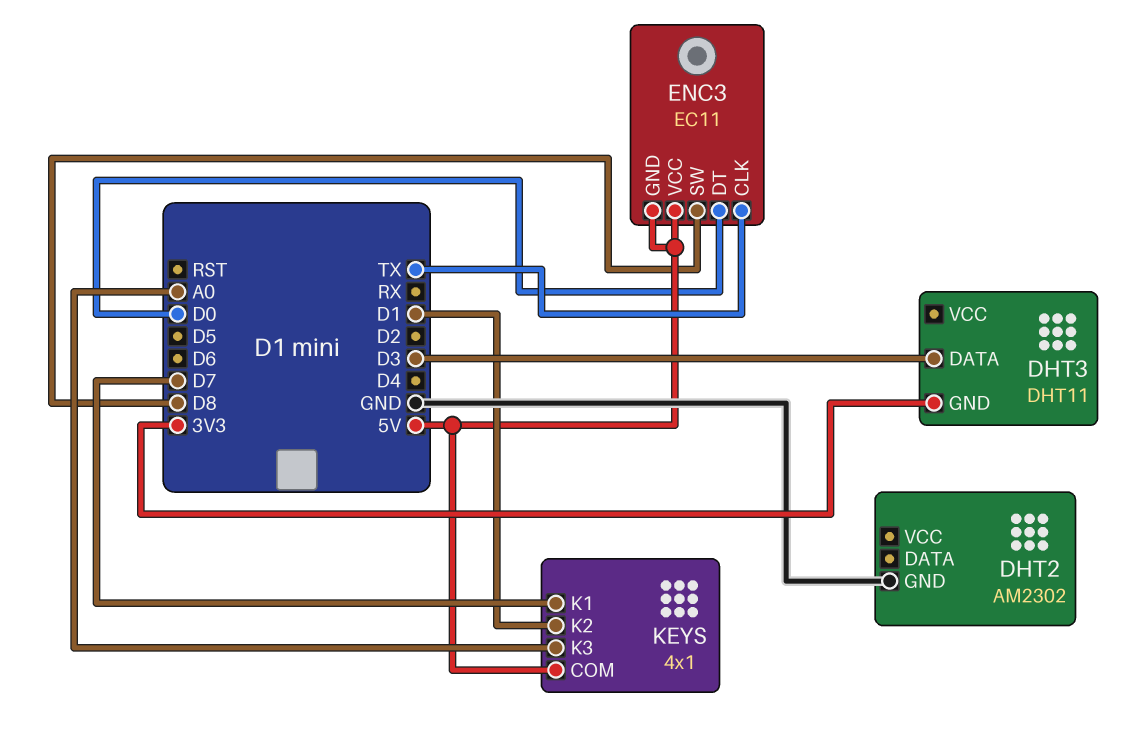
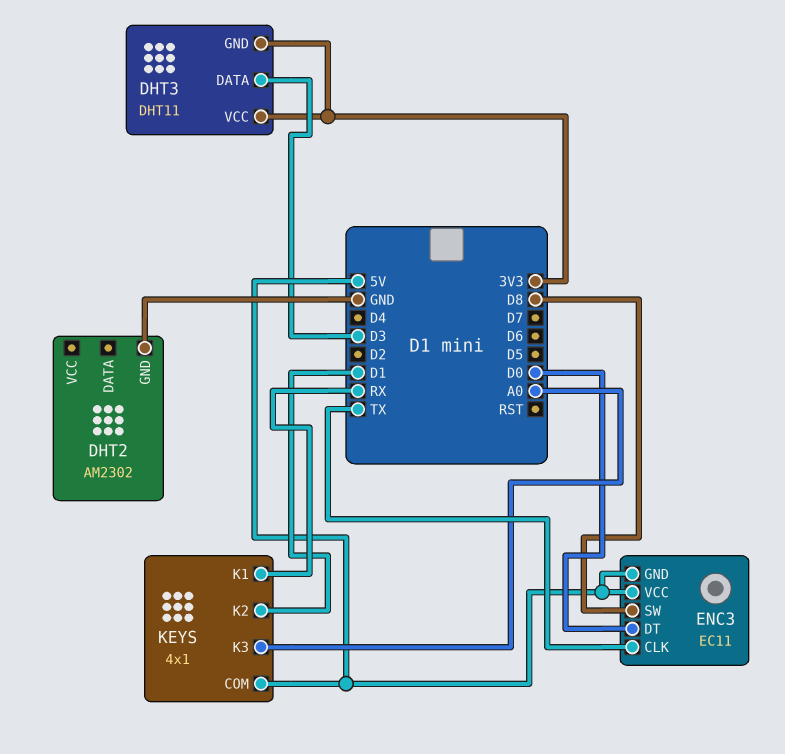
DHT3 pin VCC: none -> 3V3
KEYS pin K1: D7 -> RX

